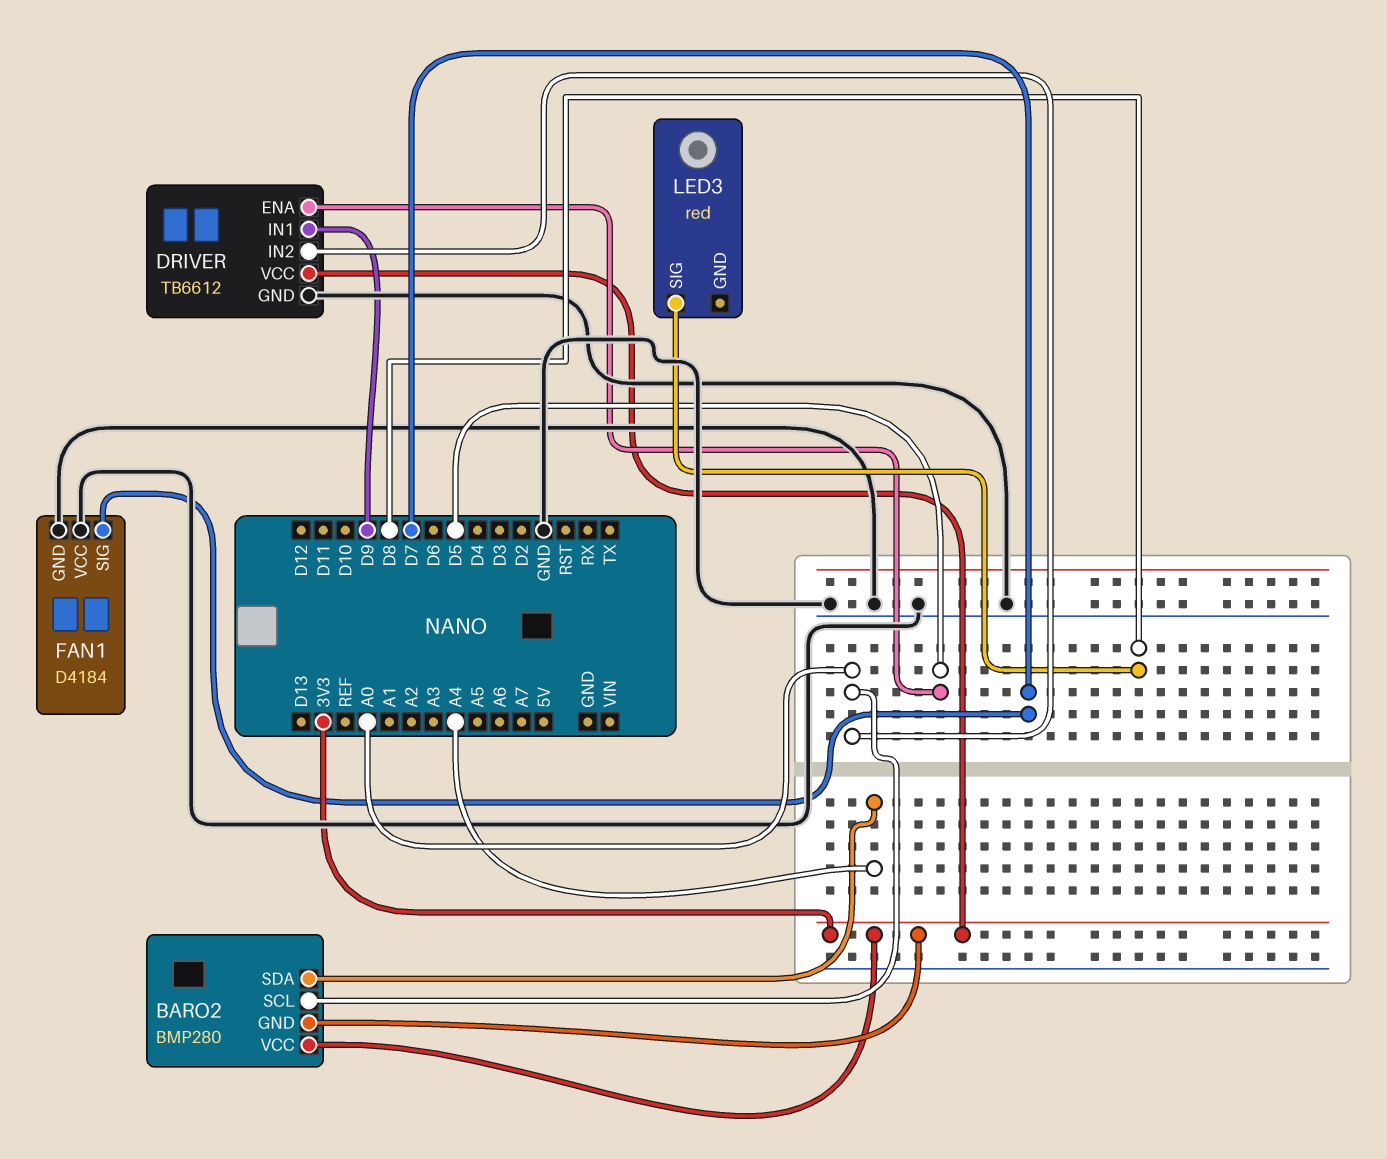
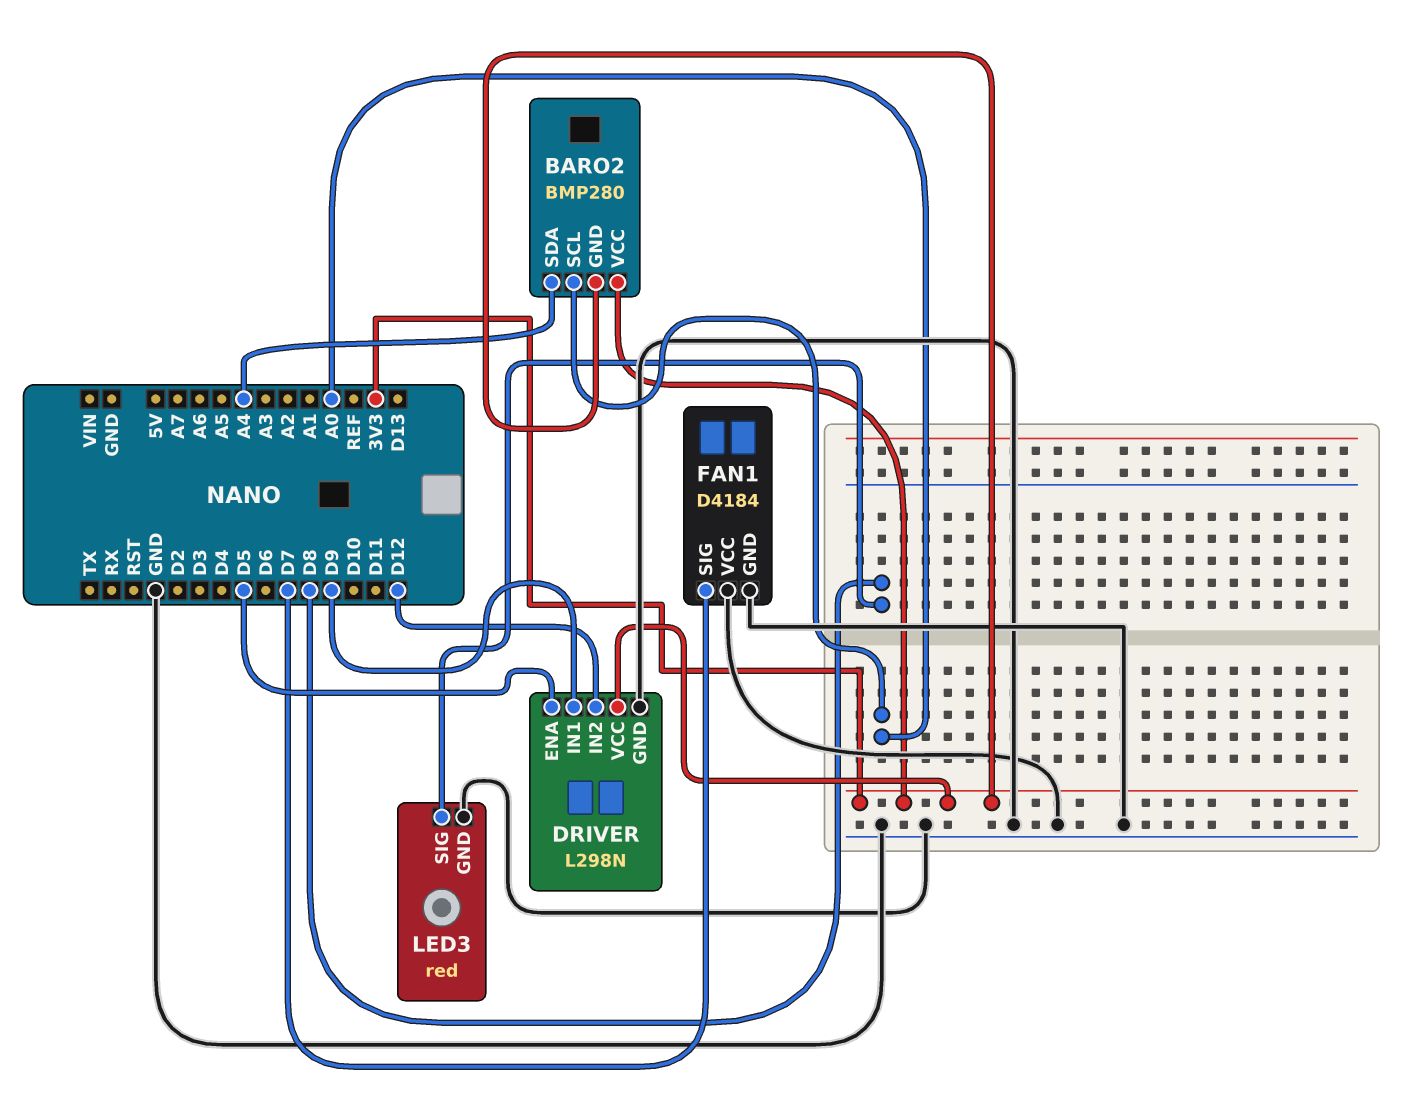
DRIVER: TB6612 -> L298N
DRIVER pin IN2: A0 -> D12
LED3 pin GND: none -> GND

